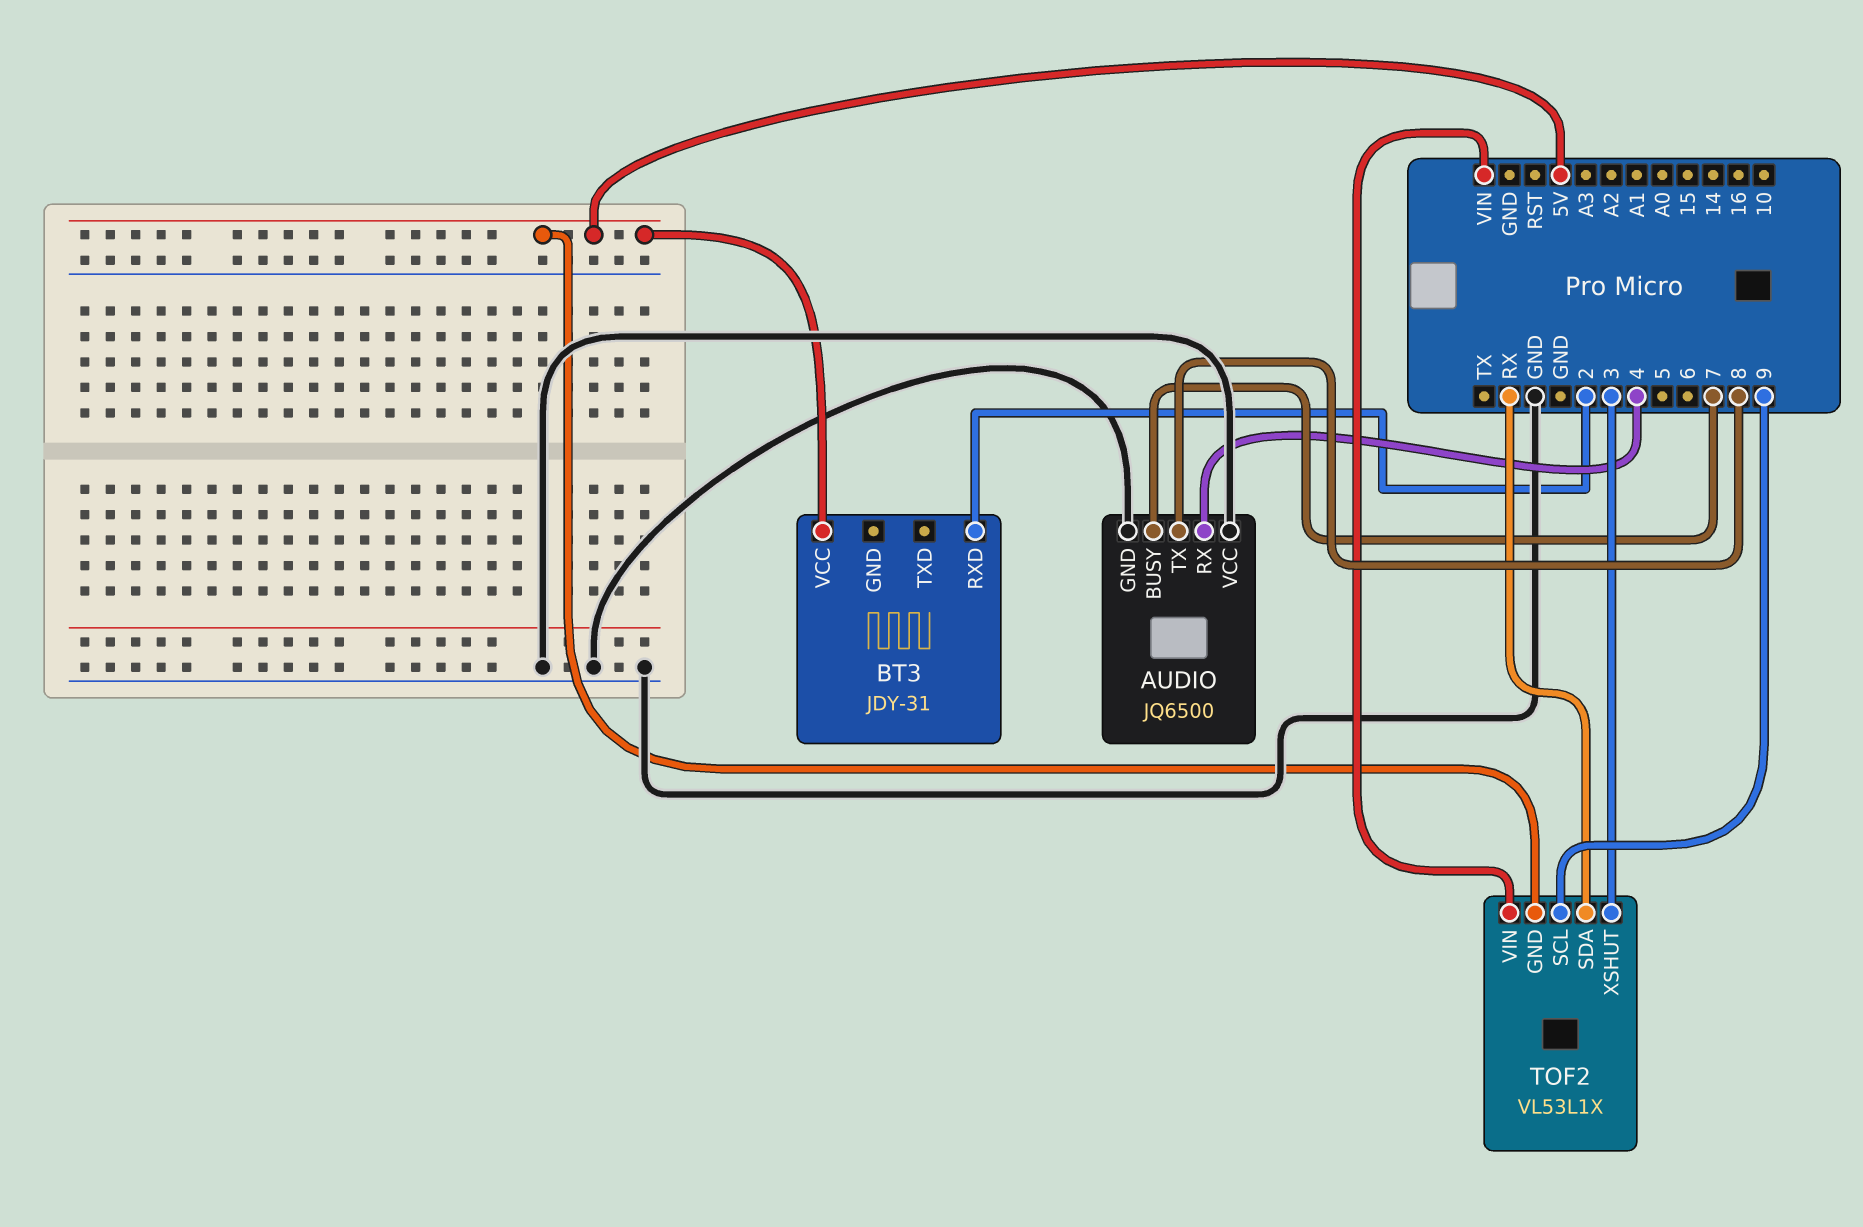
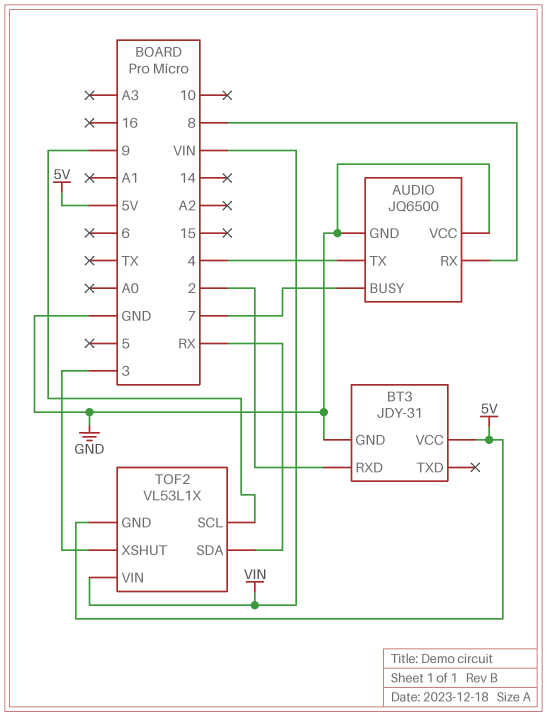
AUDIO pin RX: 4 -> 8
AUDIO pin TX: 8 -> 4
BT3 pin GND: none -> GND

